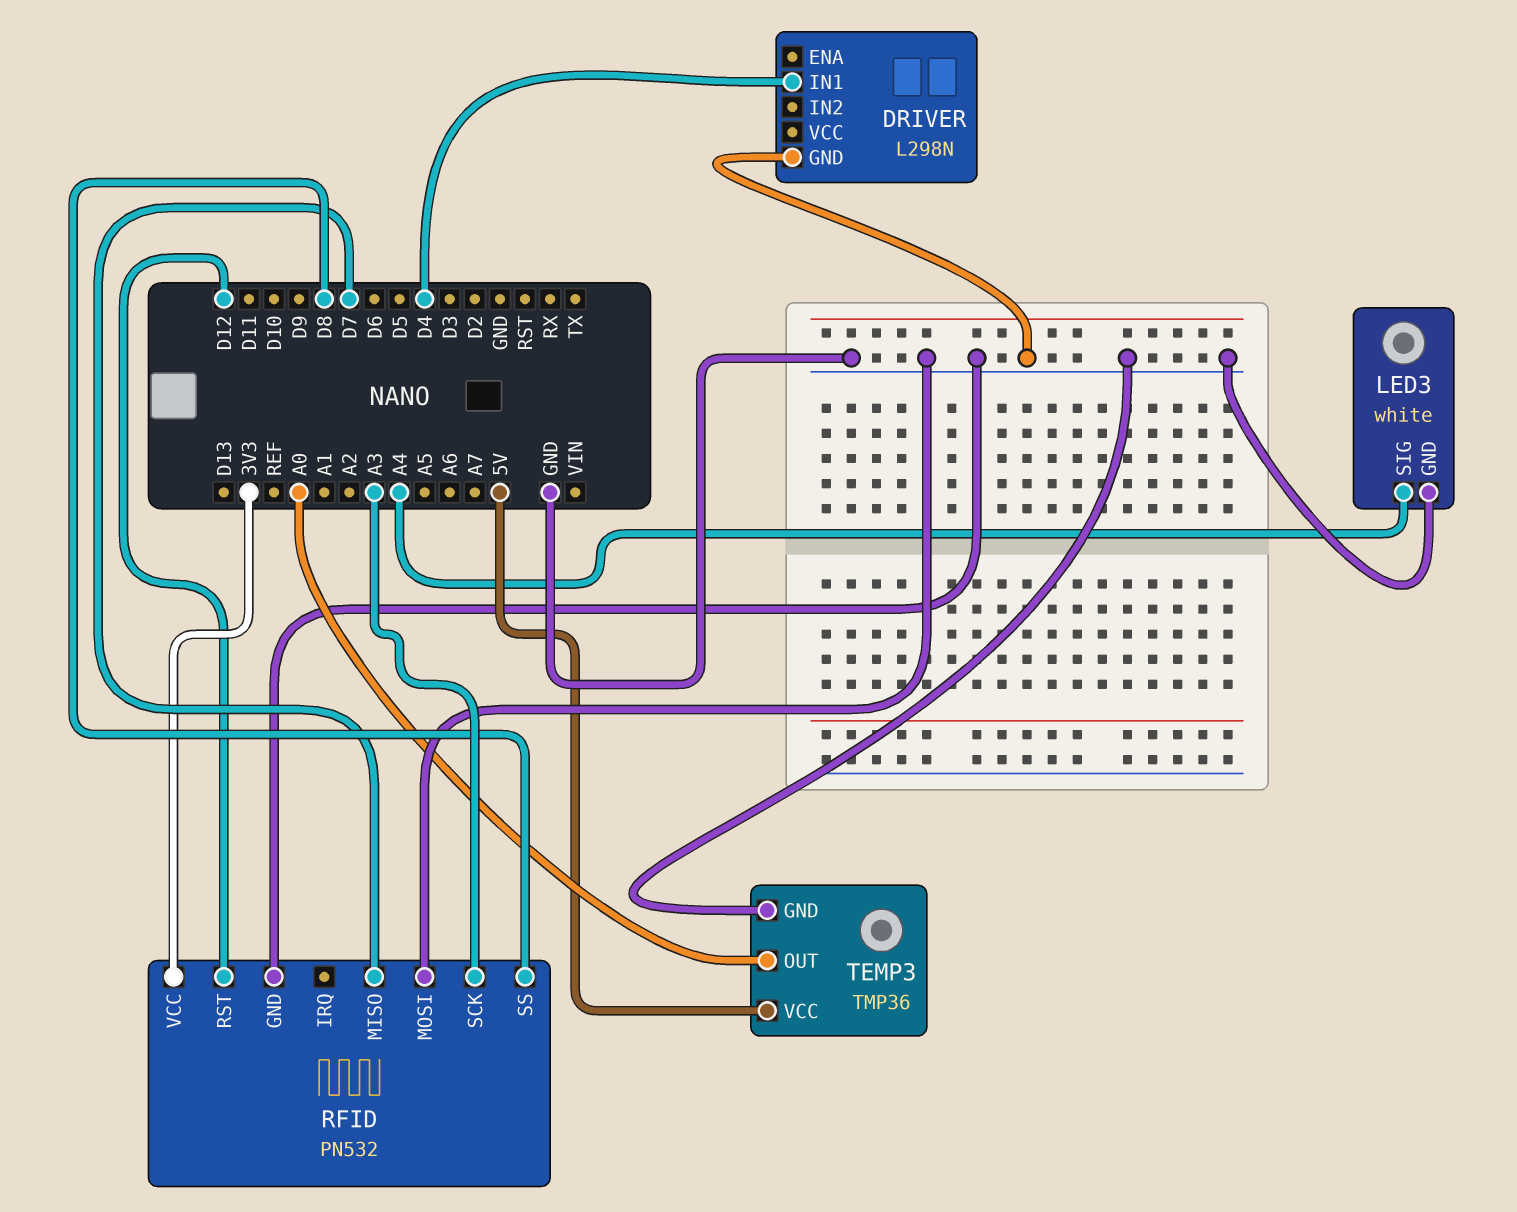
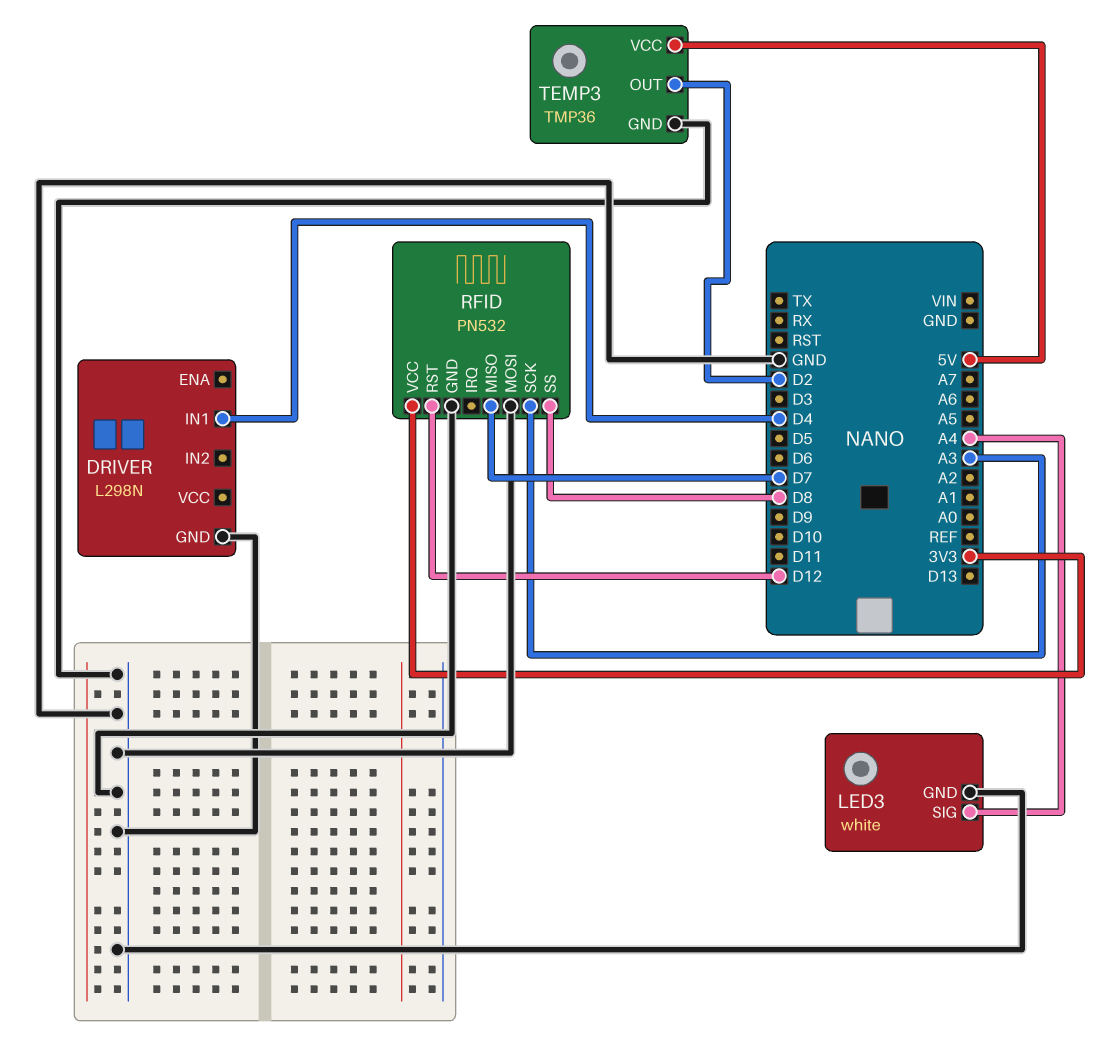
TEMP3 pin OUT: A0 -> D2

